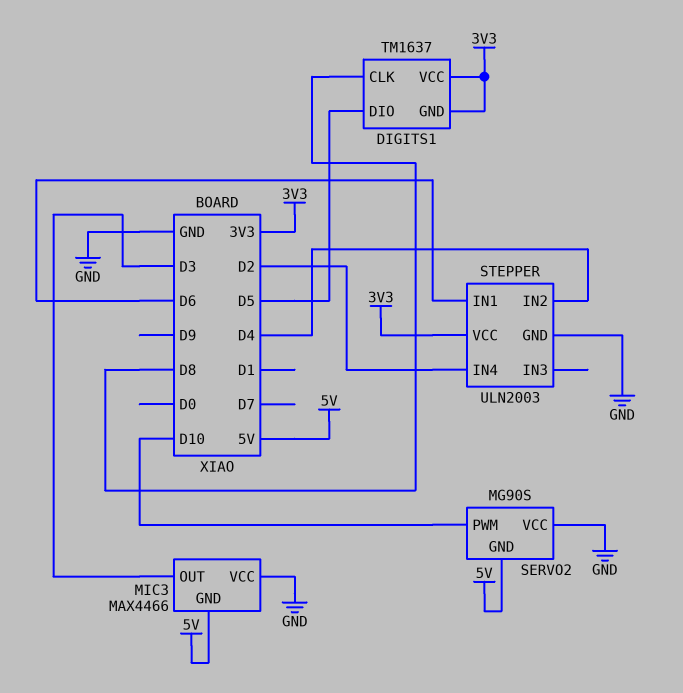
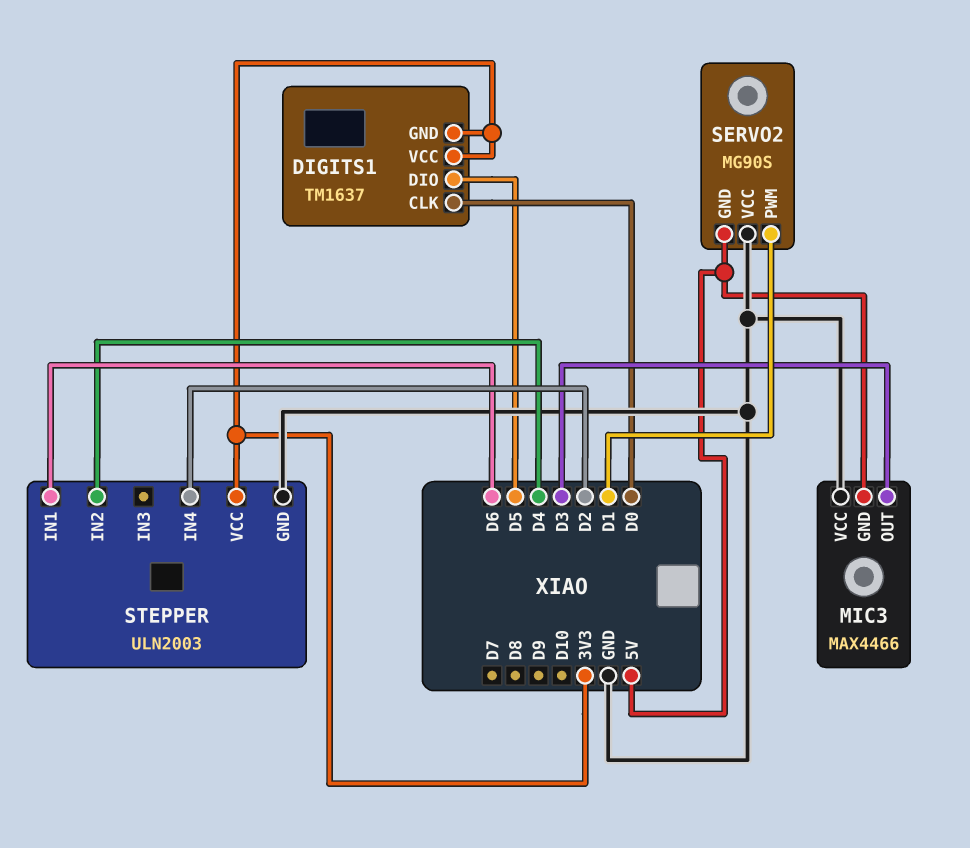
DIGITS1 pin CLK: D8 -> D0
SERVO2 pin PWM: D10 -> D1

